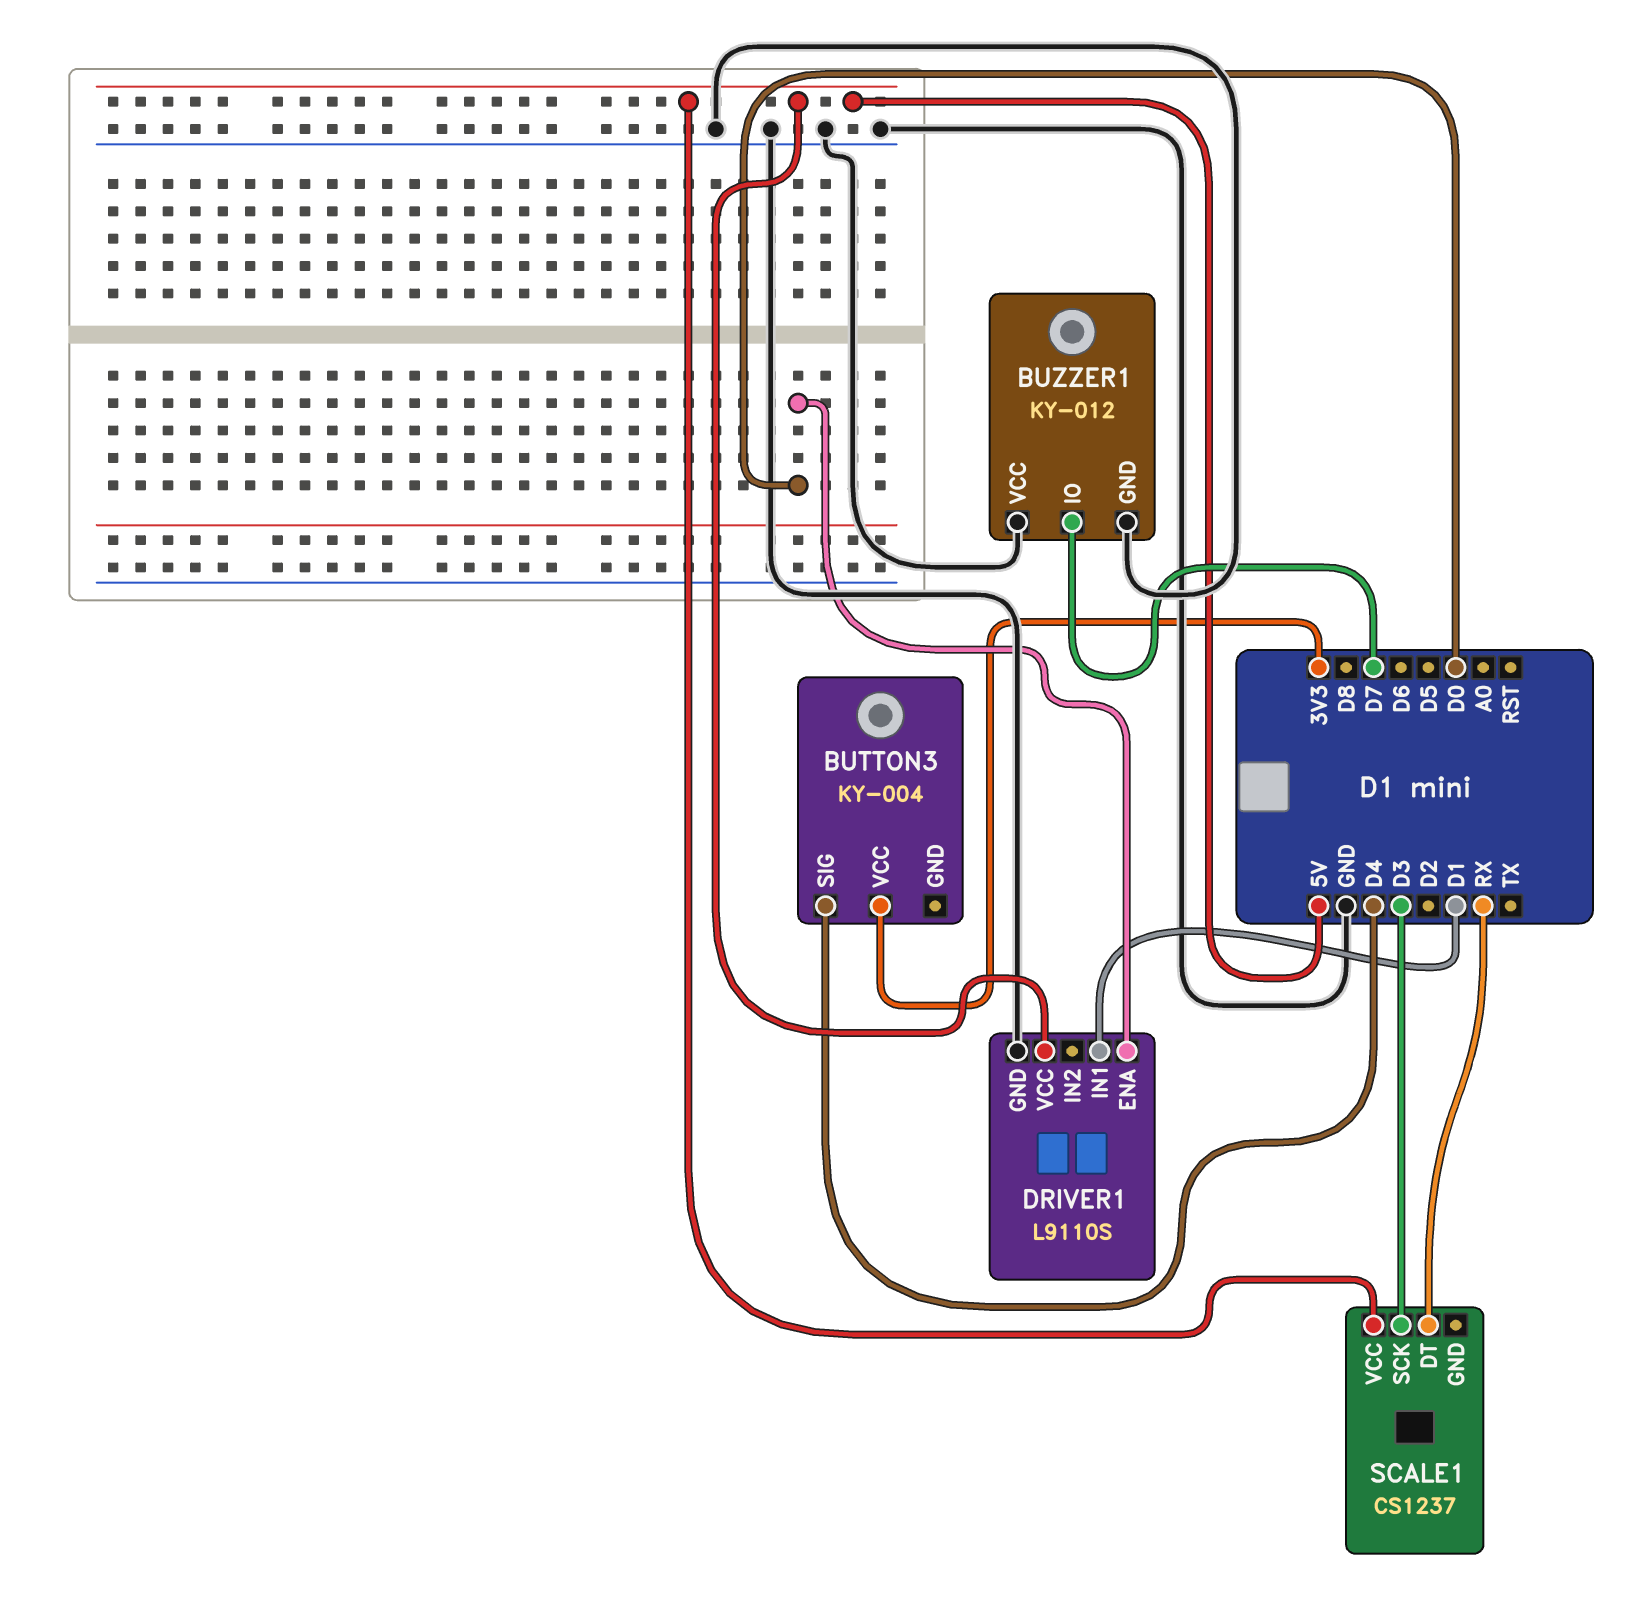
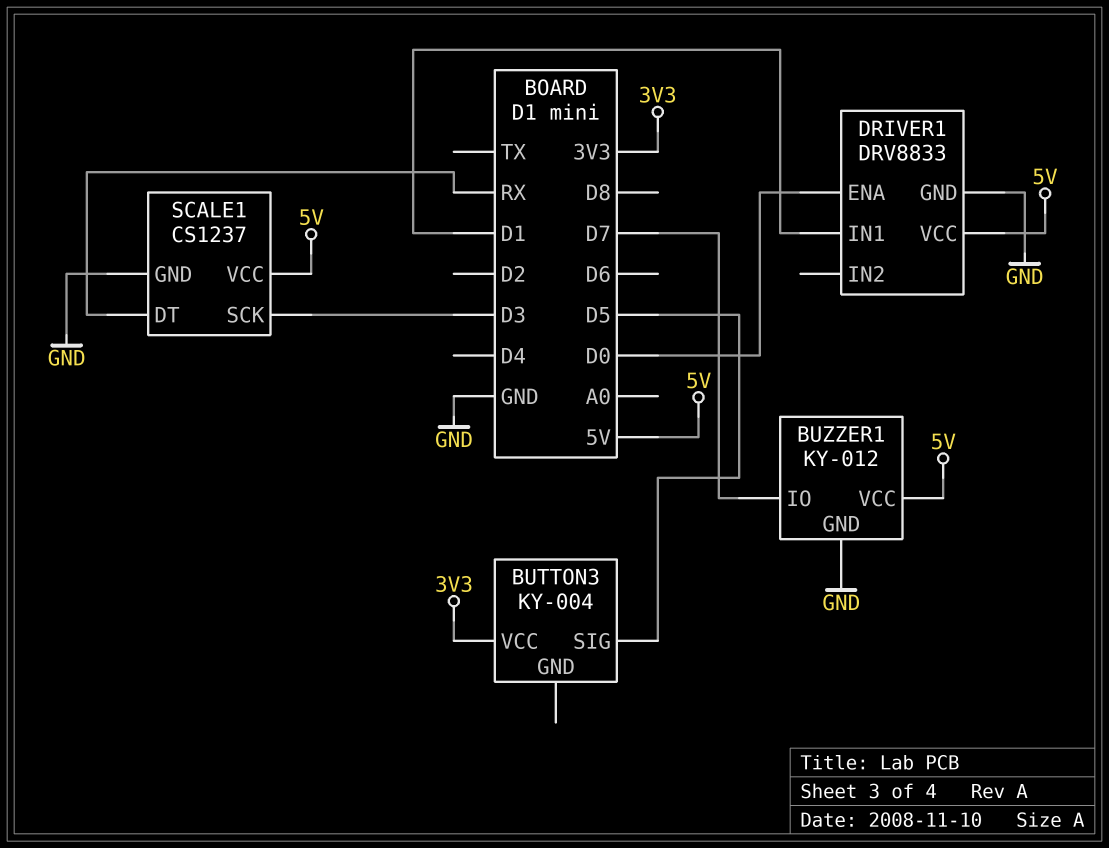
BUTTON3 pin SIG: D4 -> D5
BUZZER1 pin VCC: GND -> 5V
DRIVER1: L9110S -> DRV8833
SCALE1 pin GND: none -> GND

